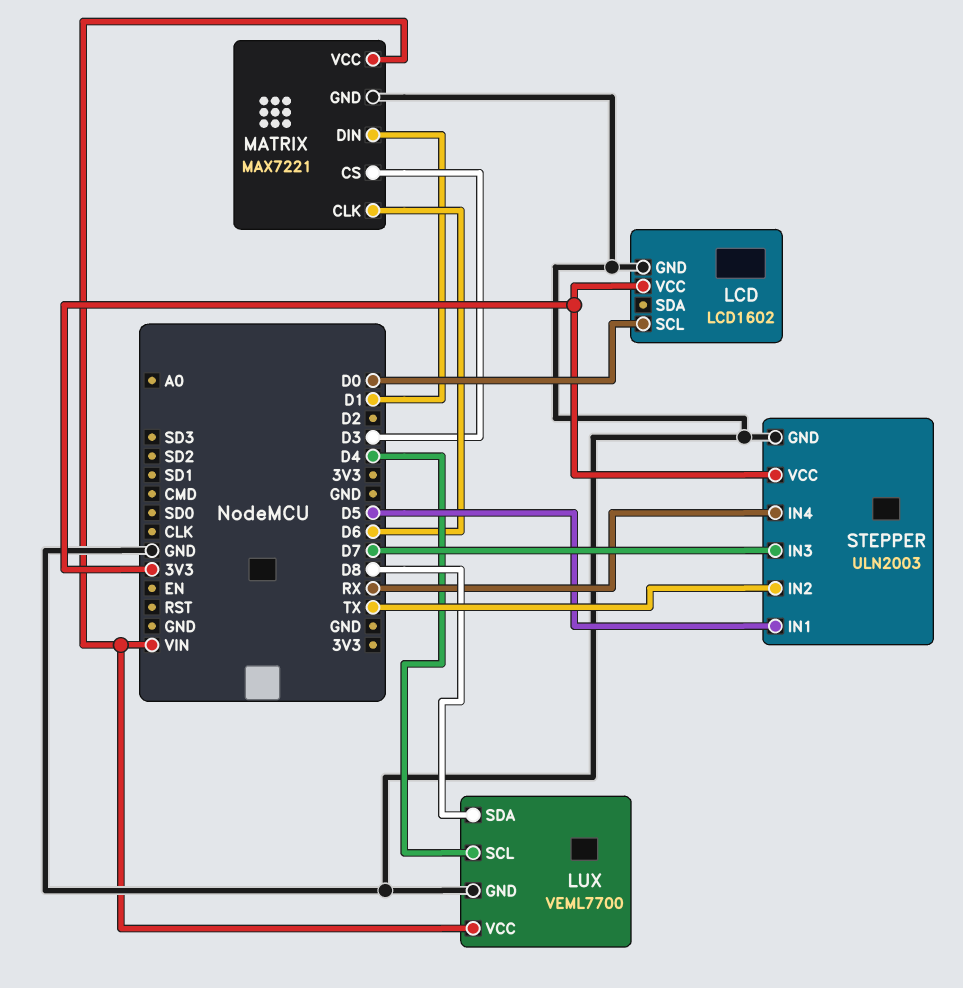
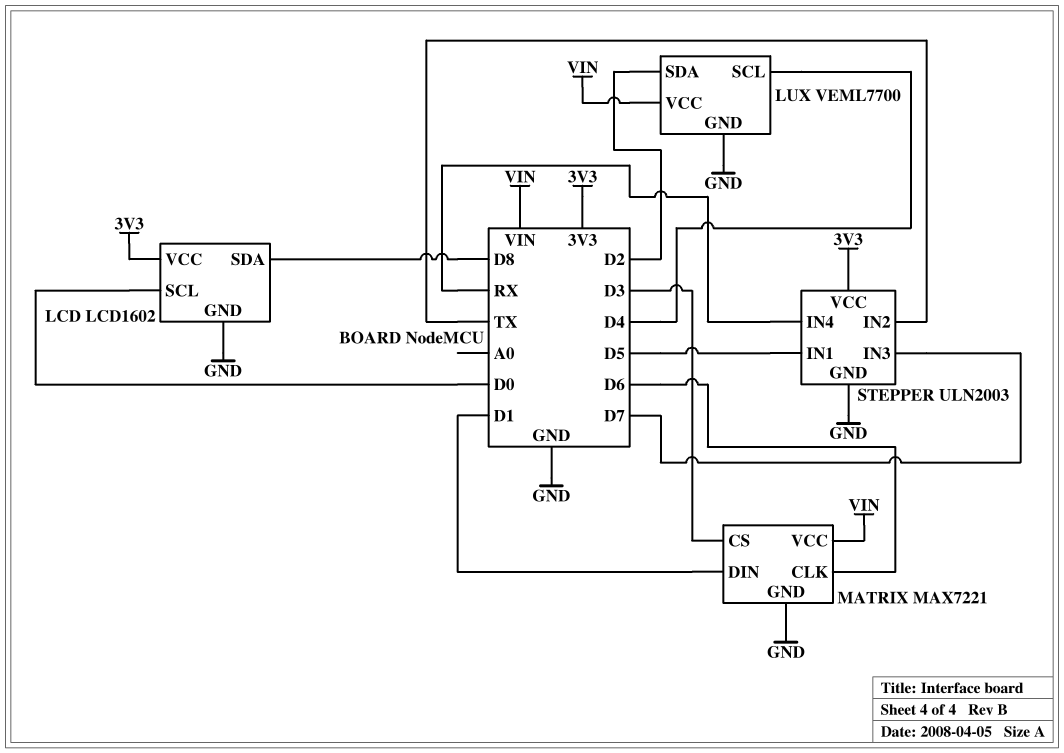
LCD pin SDA: none -> D8
LUX pin SDA: D8 -> D2

